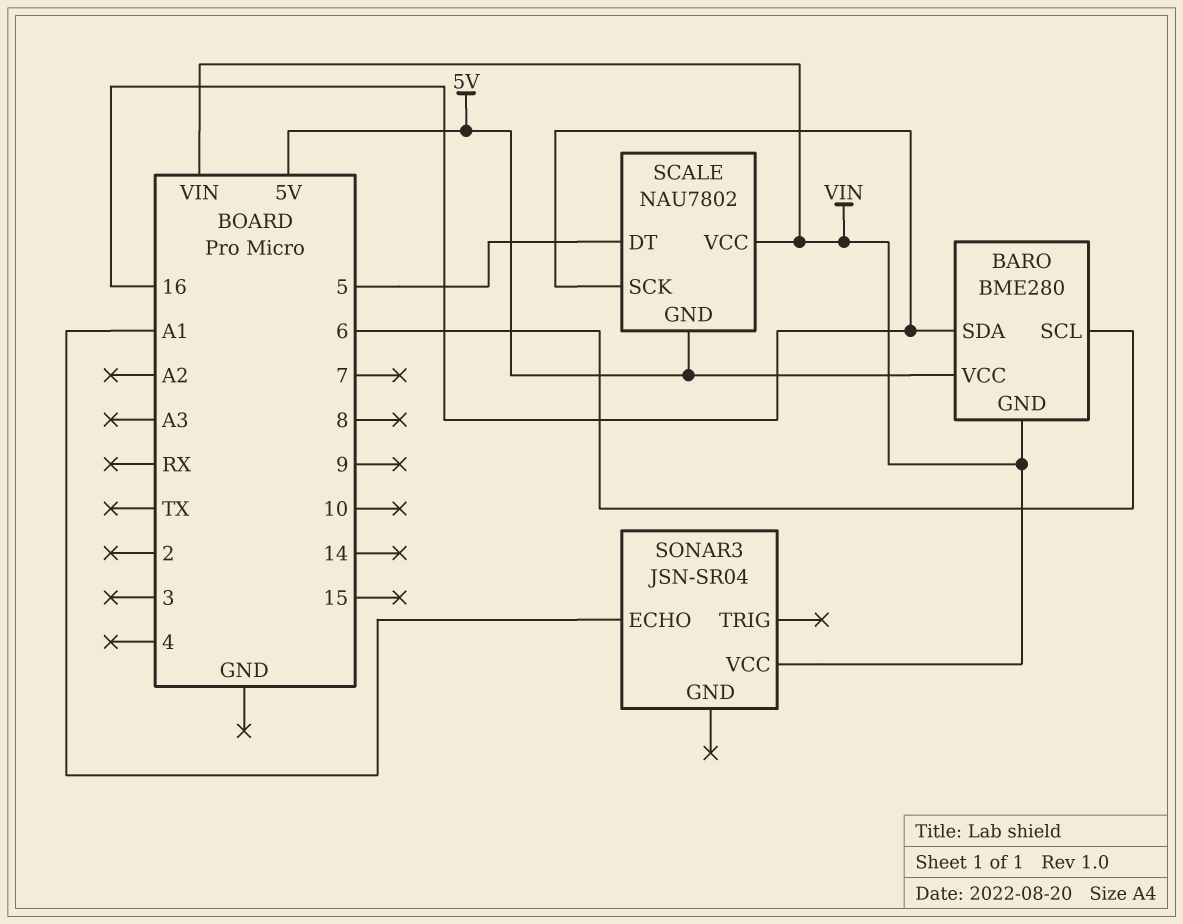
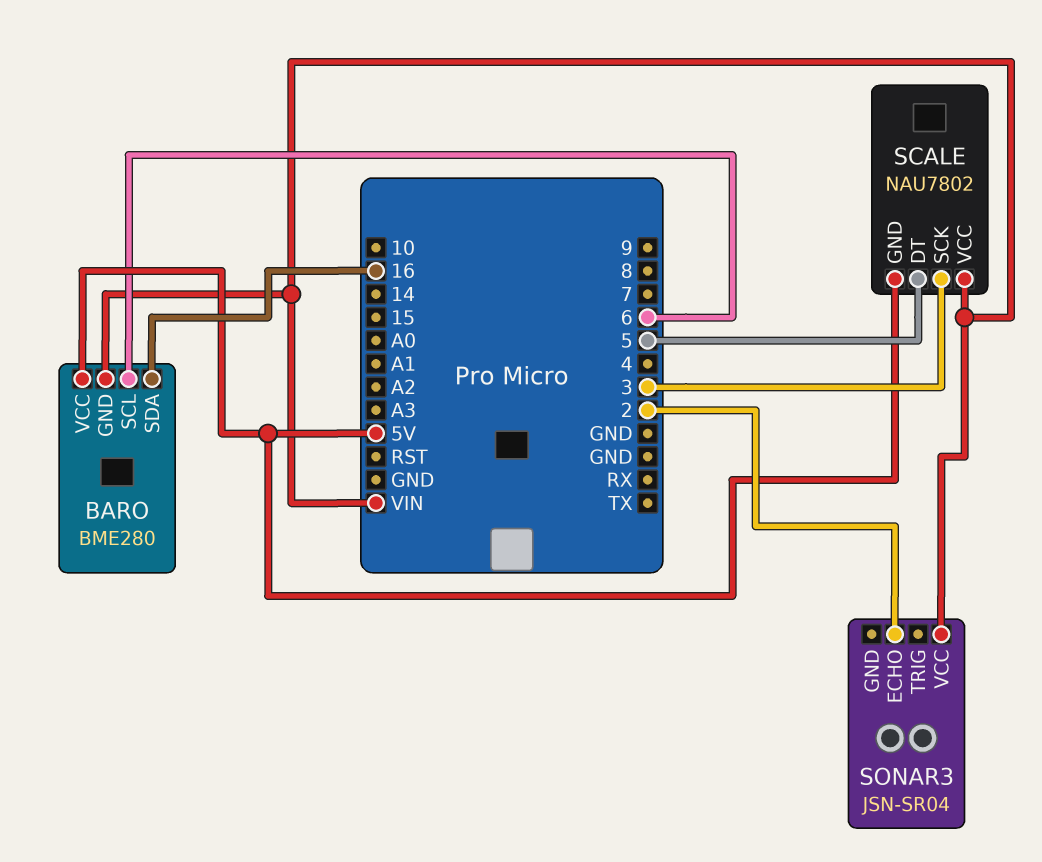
SCALE pin SCK: 16 -> 3
SONAR3 pin ECHO: A1 -> 2

